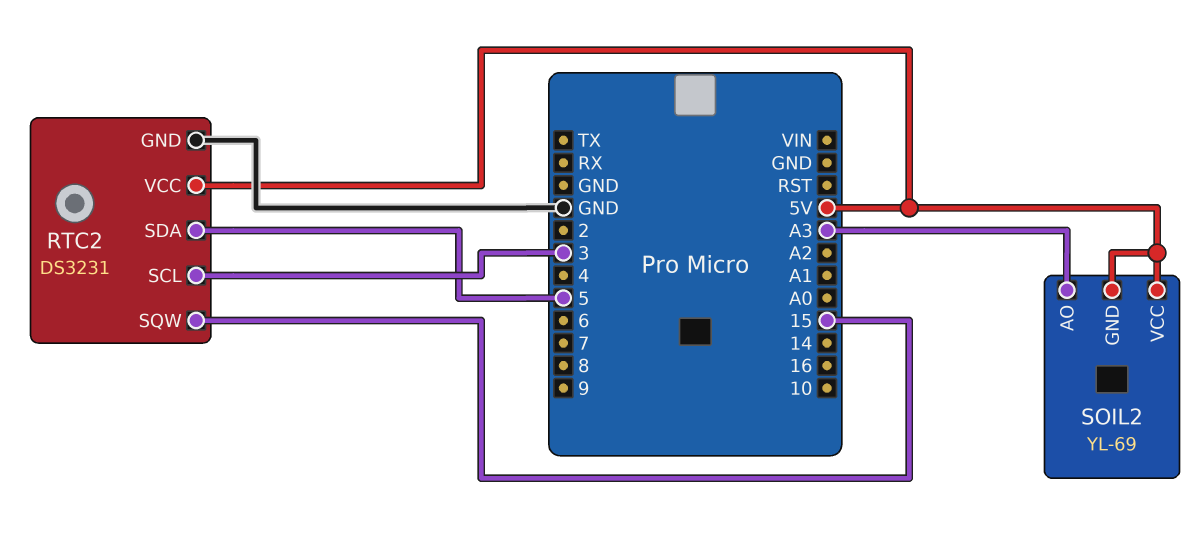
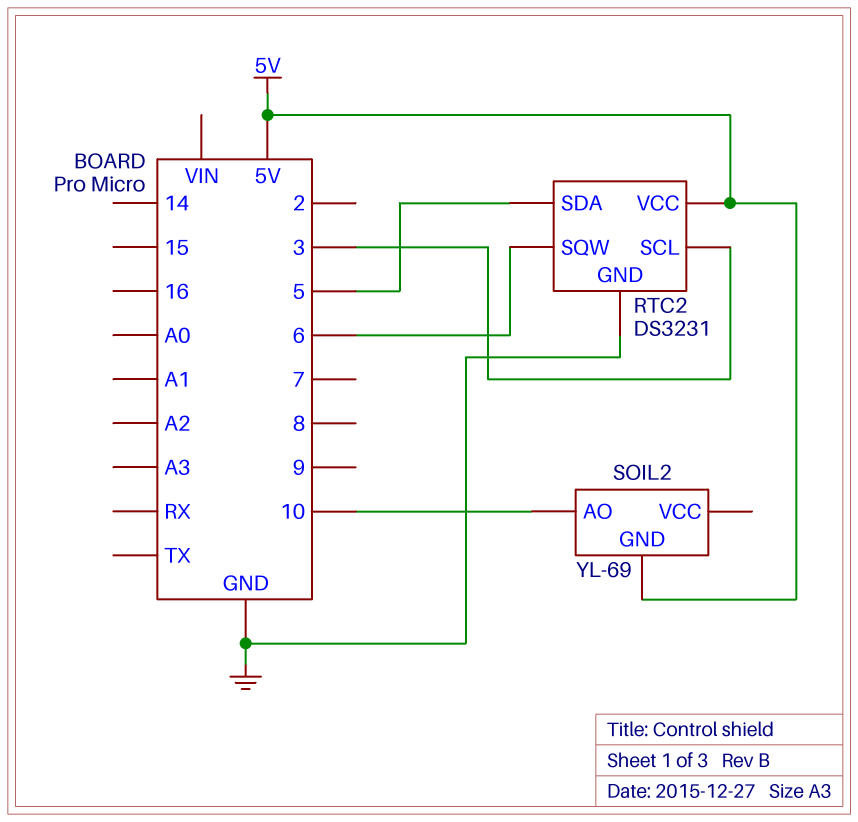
RTC2 pin SQW: 15 -> 6
SOIL2 pin AO: A3 -> 10
SOIL2 pin VCC: 5V -> none

